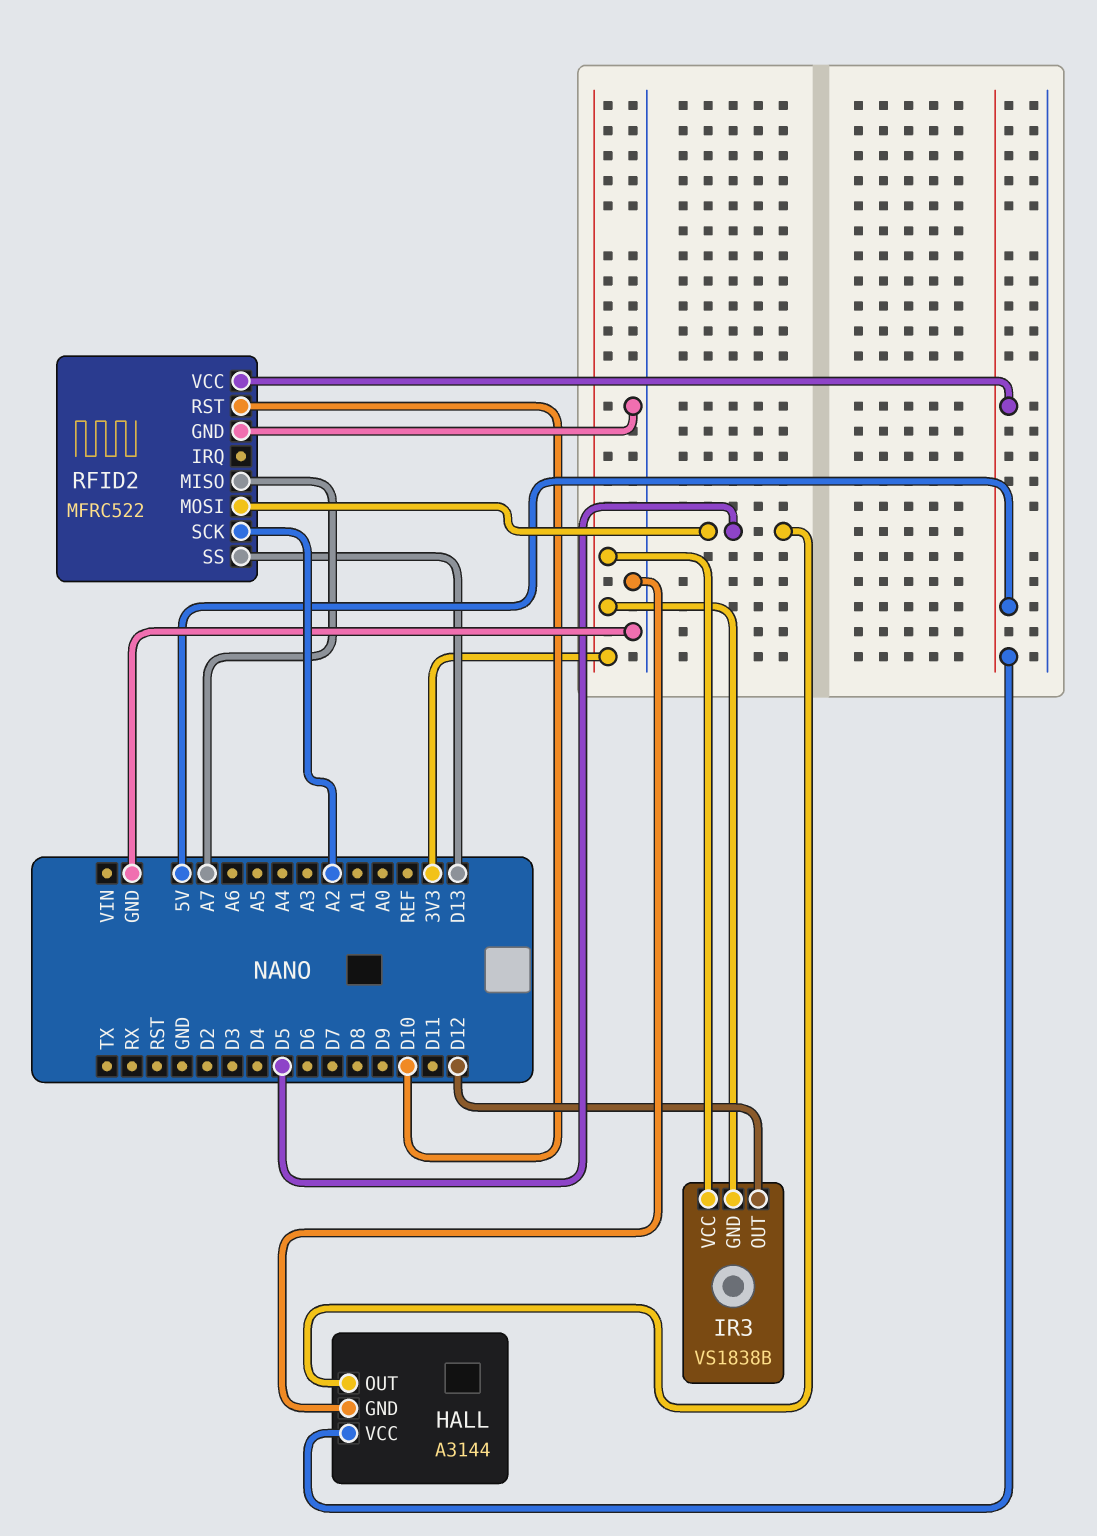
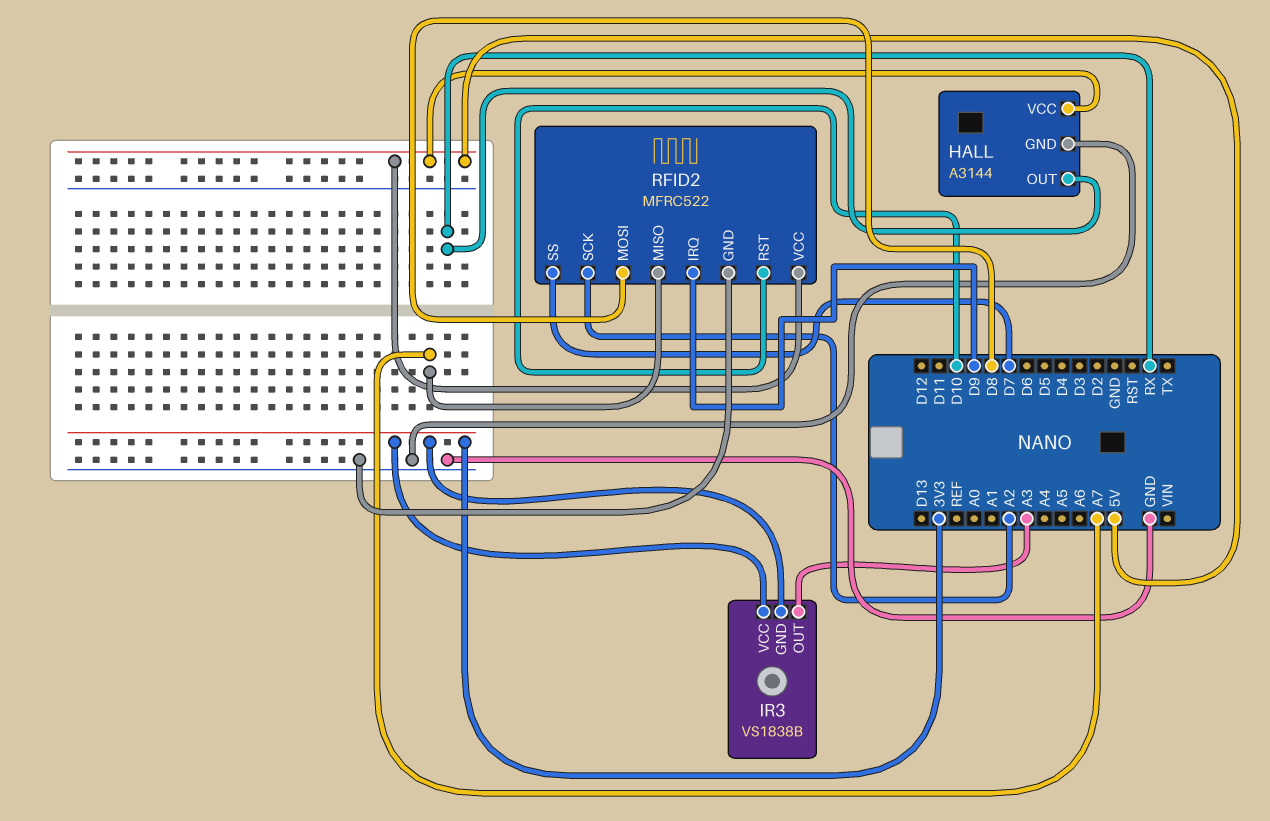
HALL pin OUT: D5 -> RX
IR3 pin OUT: D12 -> A3
RFID2 pin IRQ: none -> D9
RFID2 pin MOSI: D5 -> D8
RFID2 pin SS: D13 -> D7

